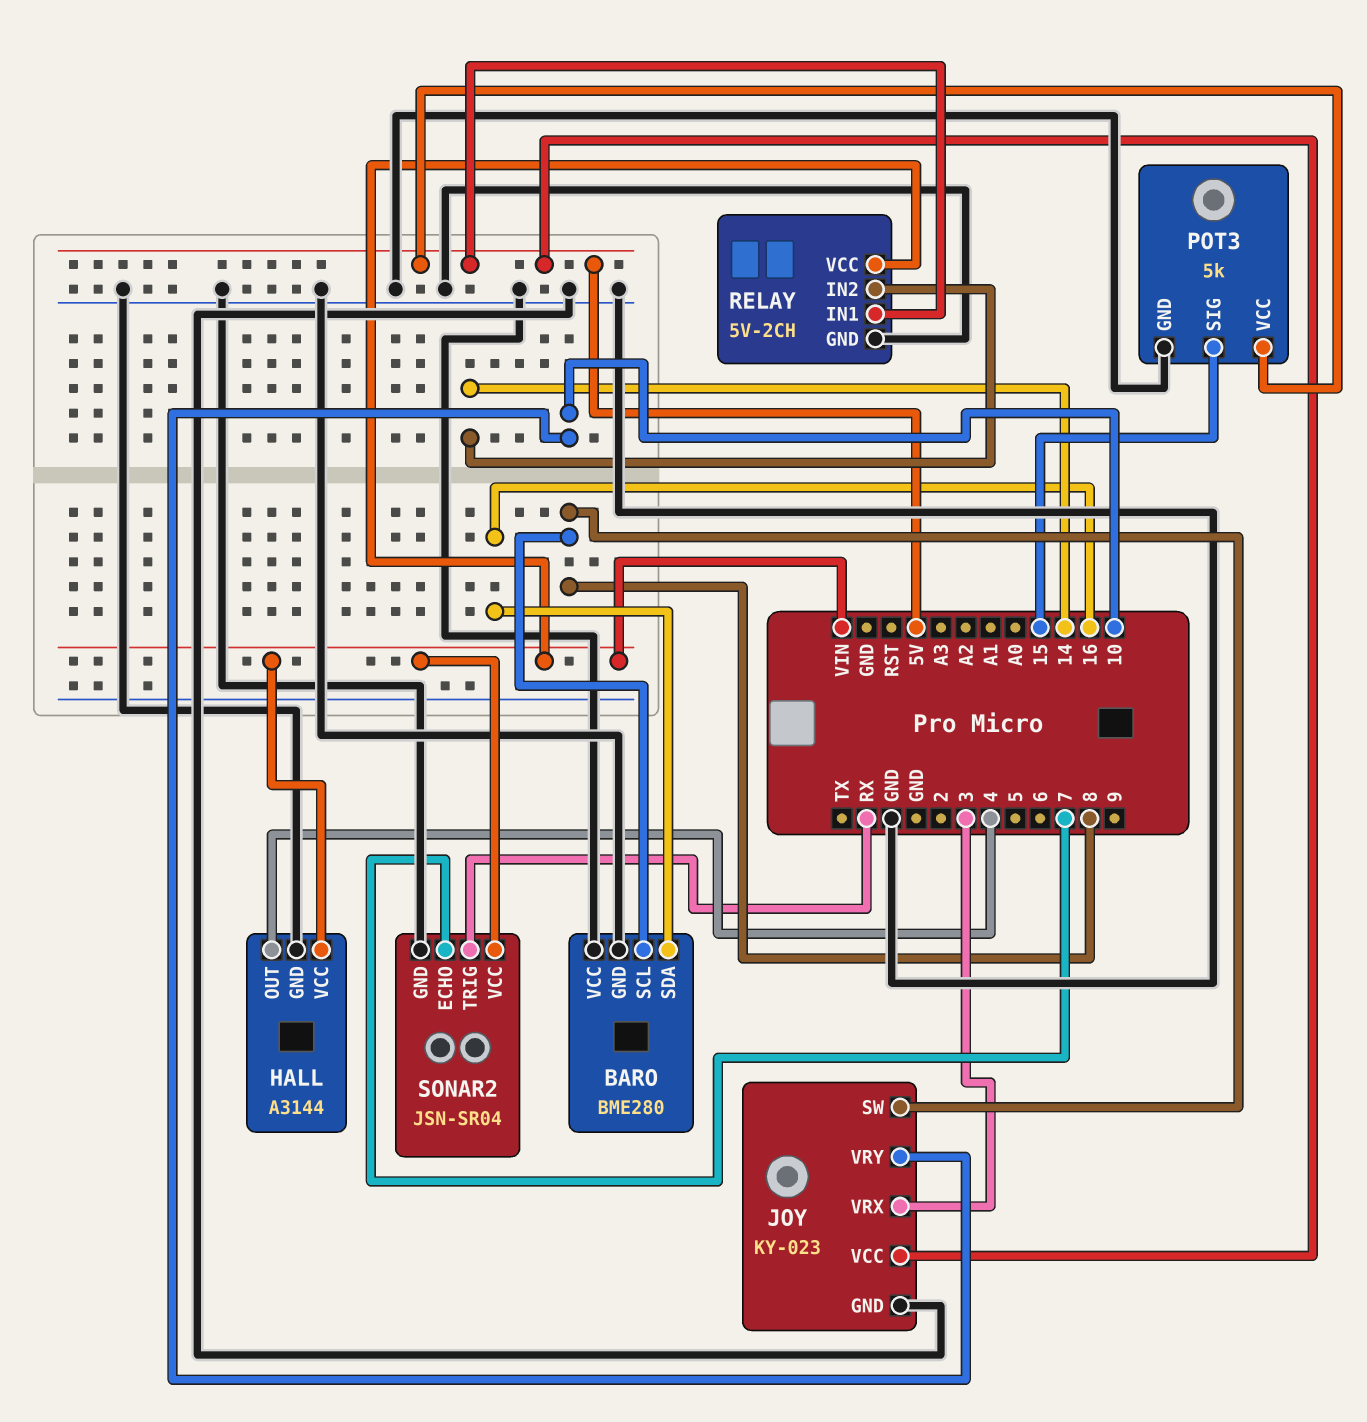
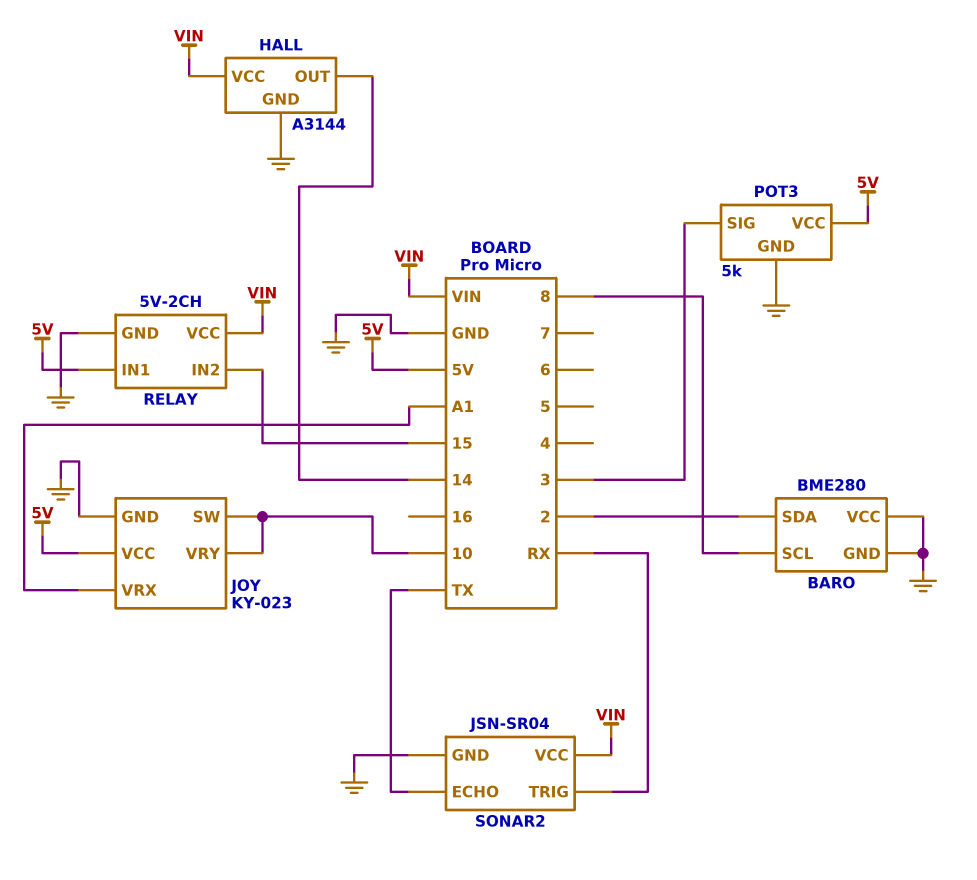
BARO pin SDA: 16 -> 2
HALL pin OUT: 4 -> 14
JOY pin SW: 8 -> 10
JOY pin VRX: 3 -> A1
POT3 pin SIG: 15 -> 3
RELAY pin IN2: 14 -> 15
SONAR2 pin ECHO: 7 -> TX

